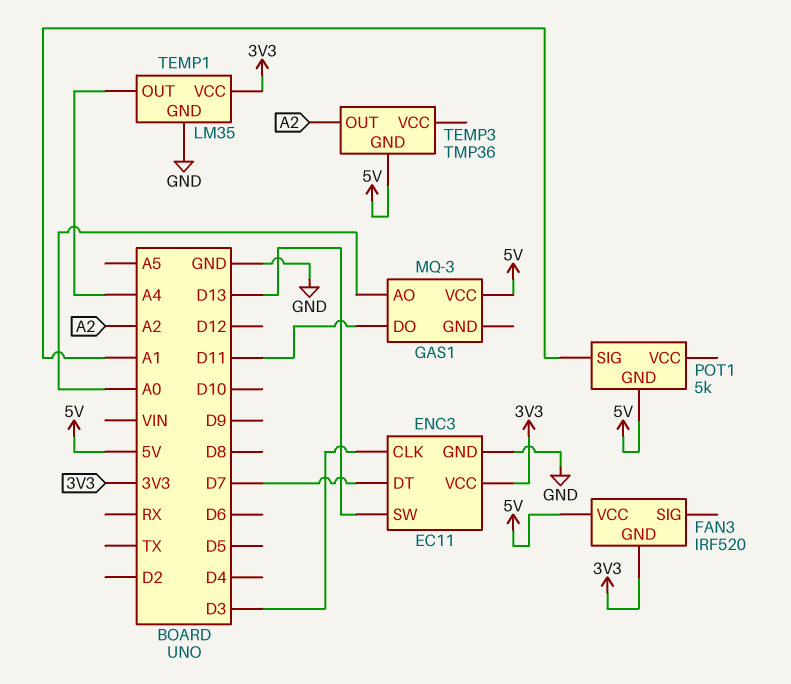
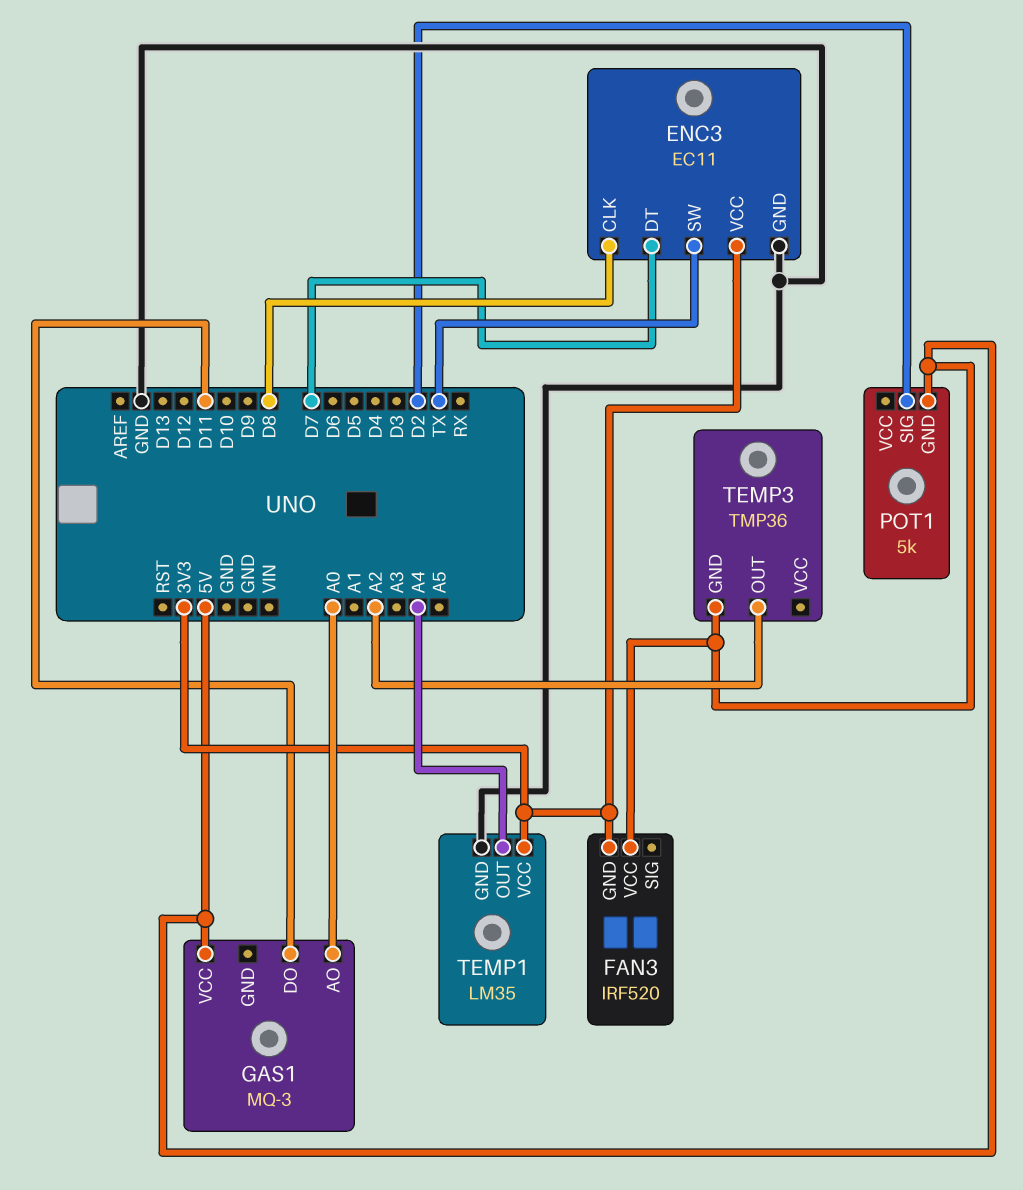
ENC3 pin CLK: D3 -> D8
ENC3 pin SW: D13 -> TX
POT1 pin SIG: A1 -> D2

